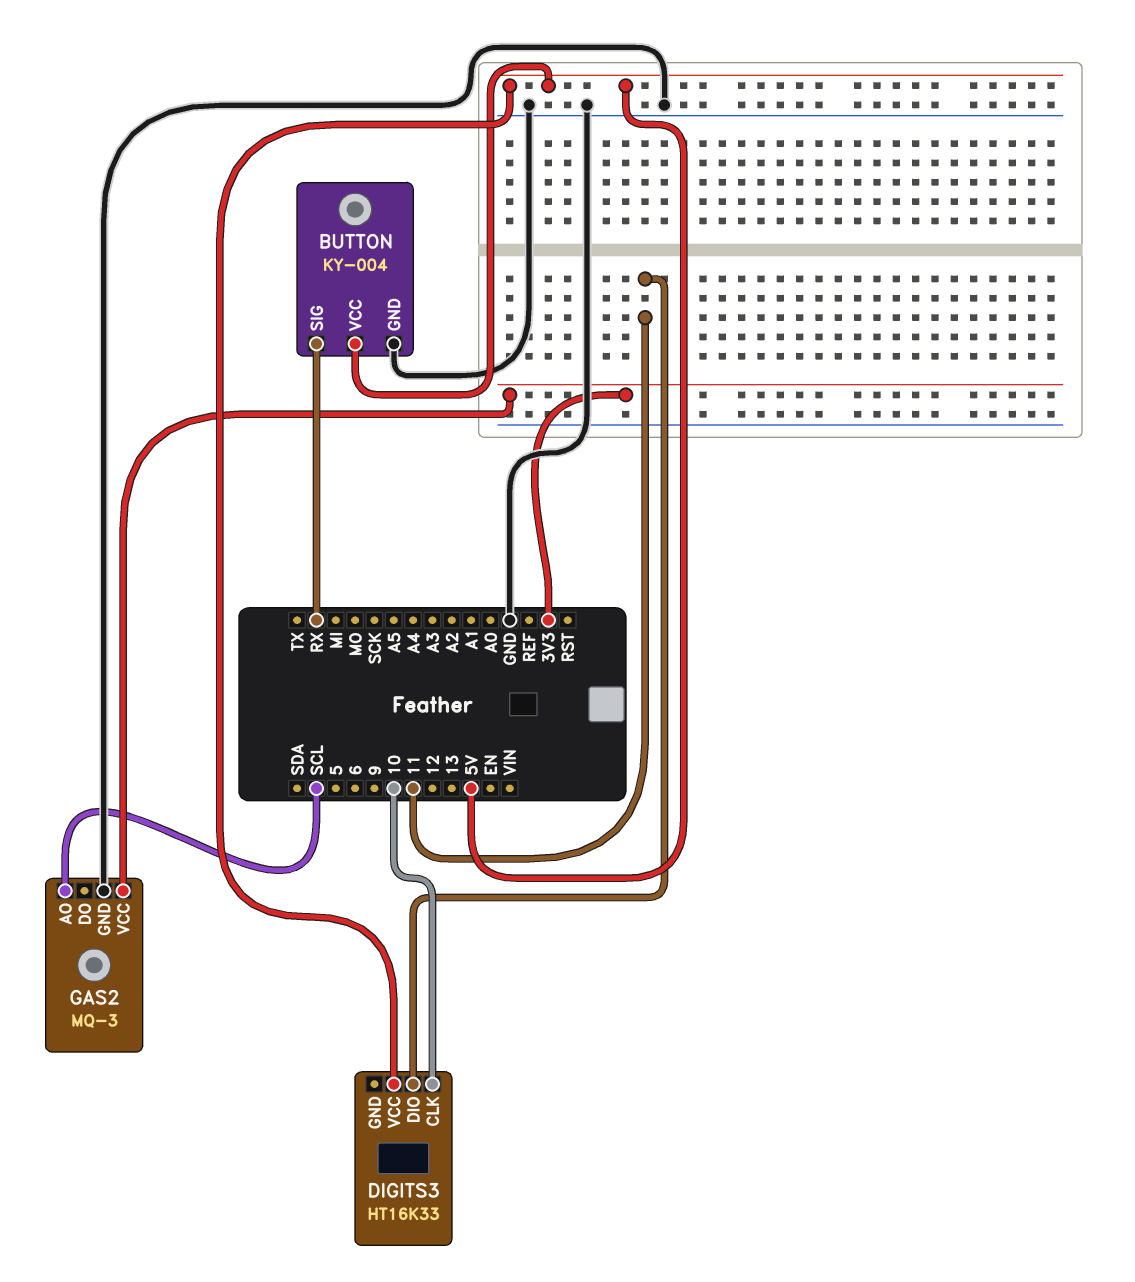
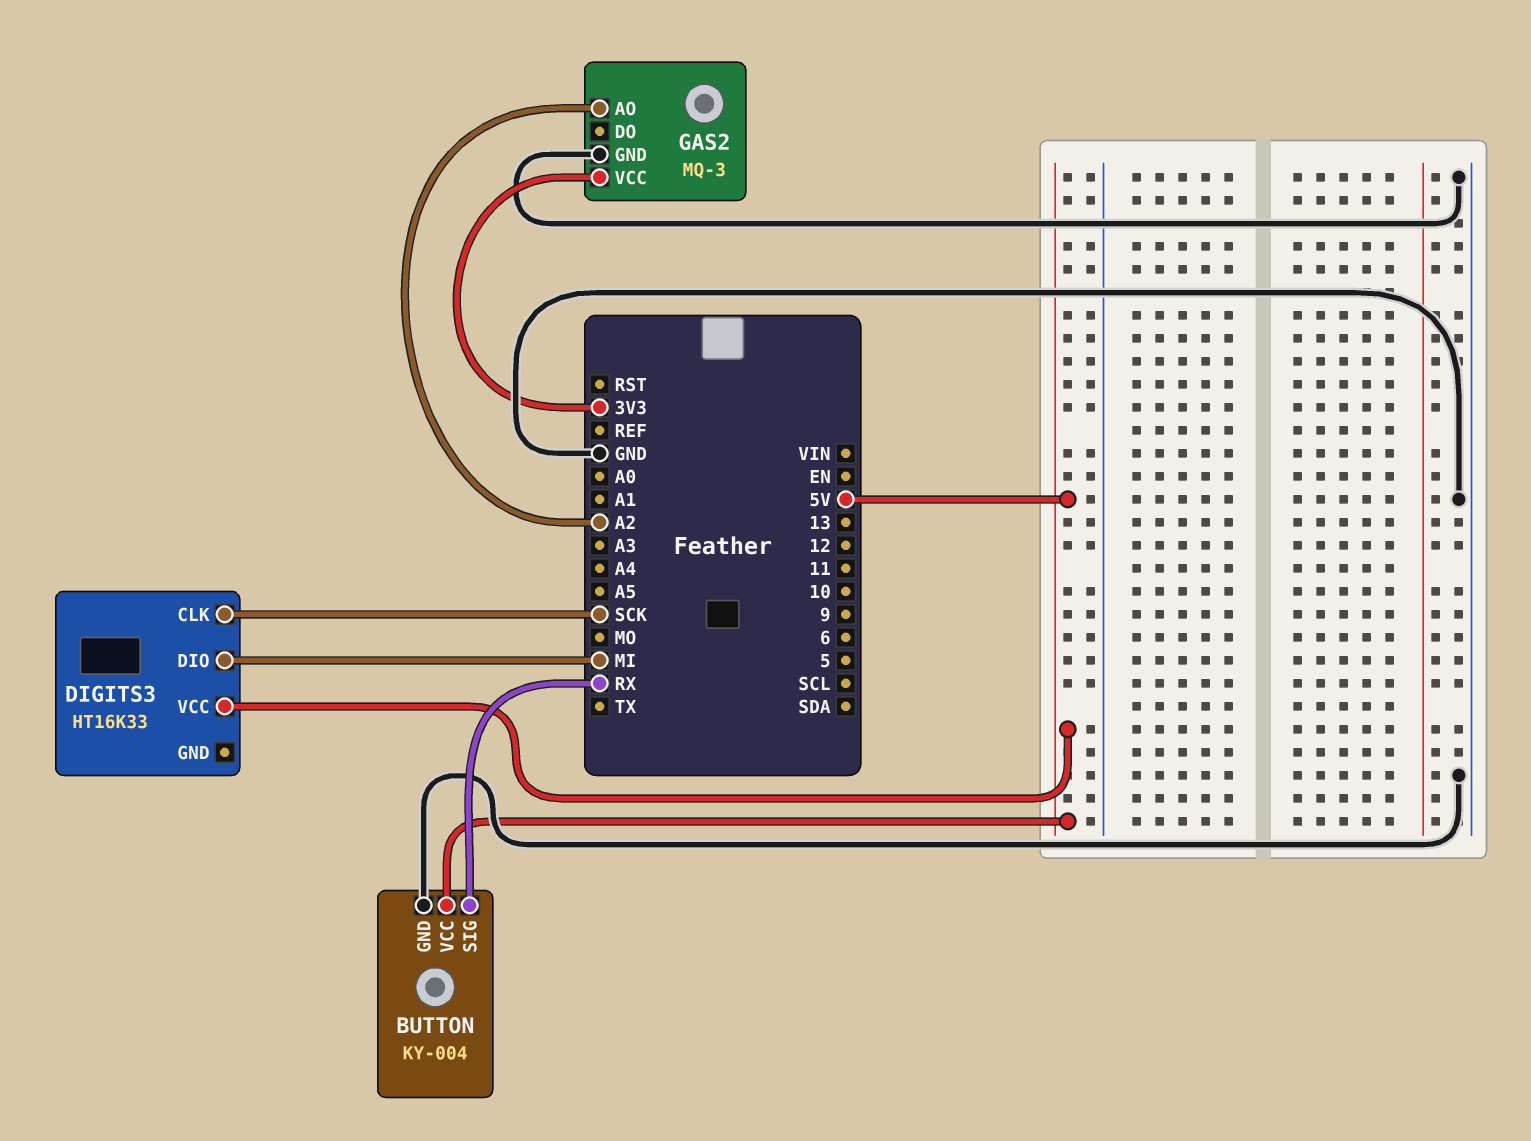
DIGITS3 pin CLK: 10 -> SCK
DIGITS3 pin DIO: 11 -> MI
GAS2 pin AO: SCL -> A2

